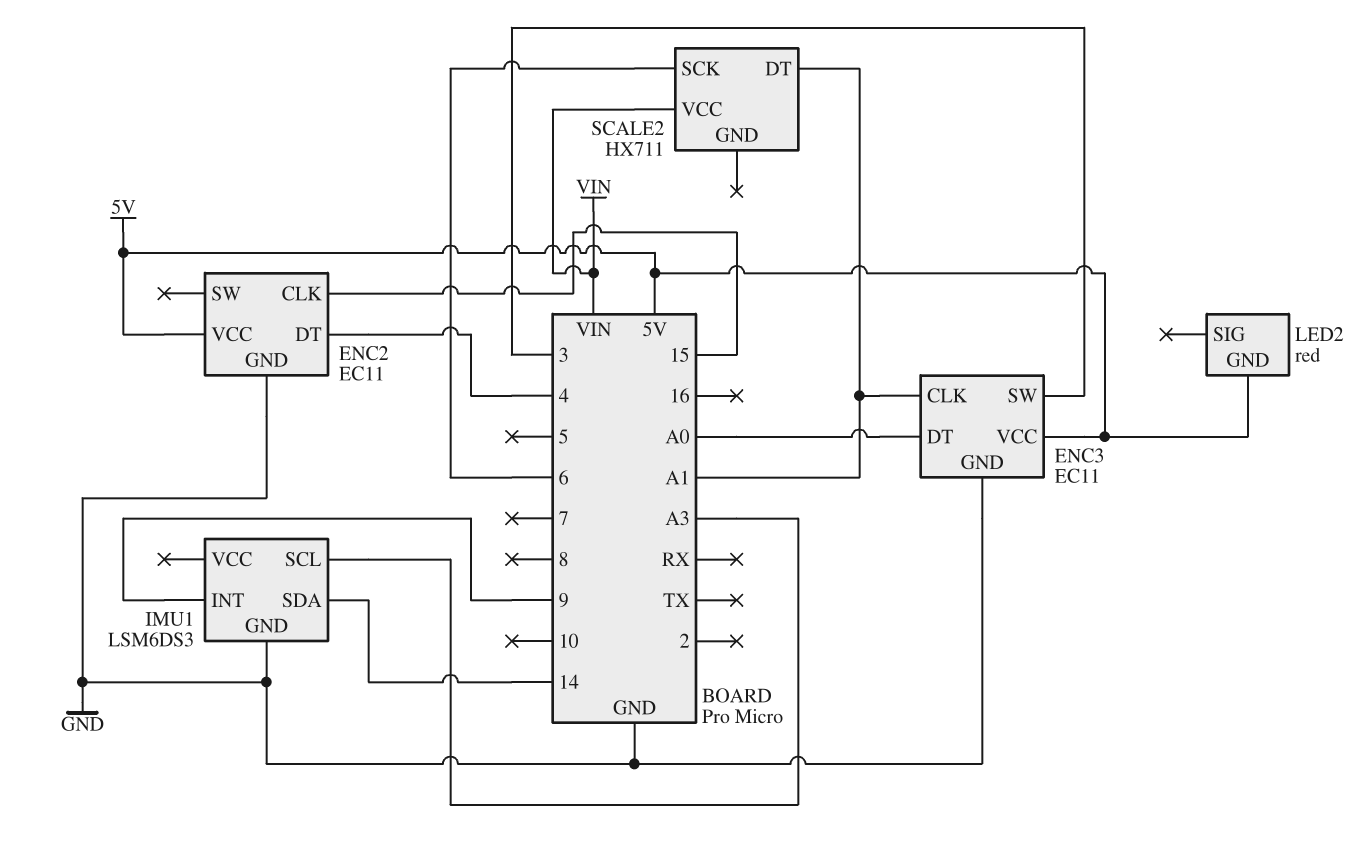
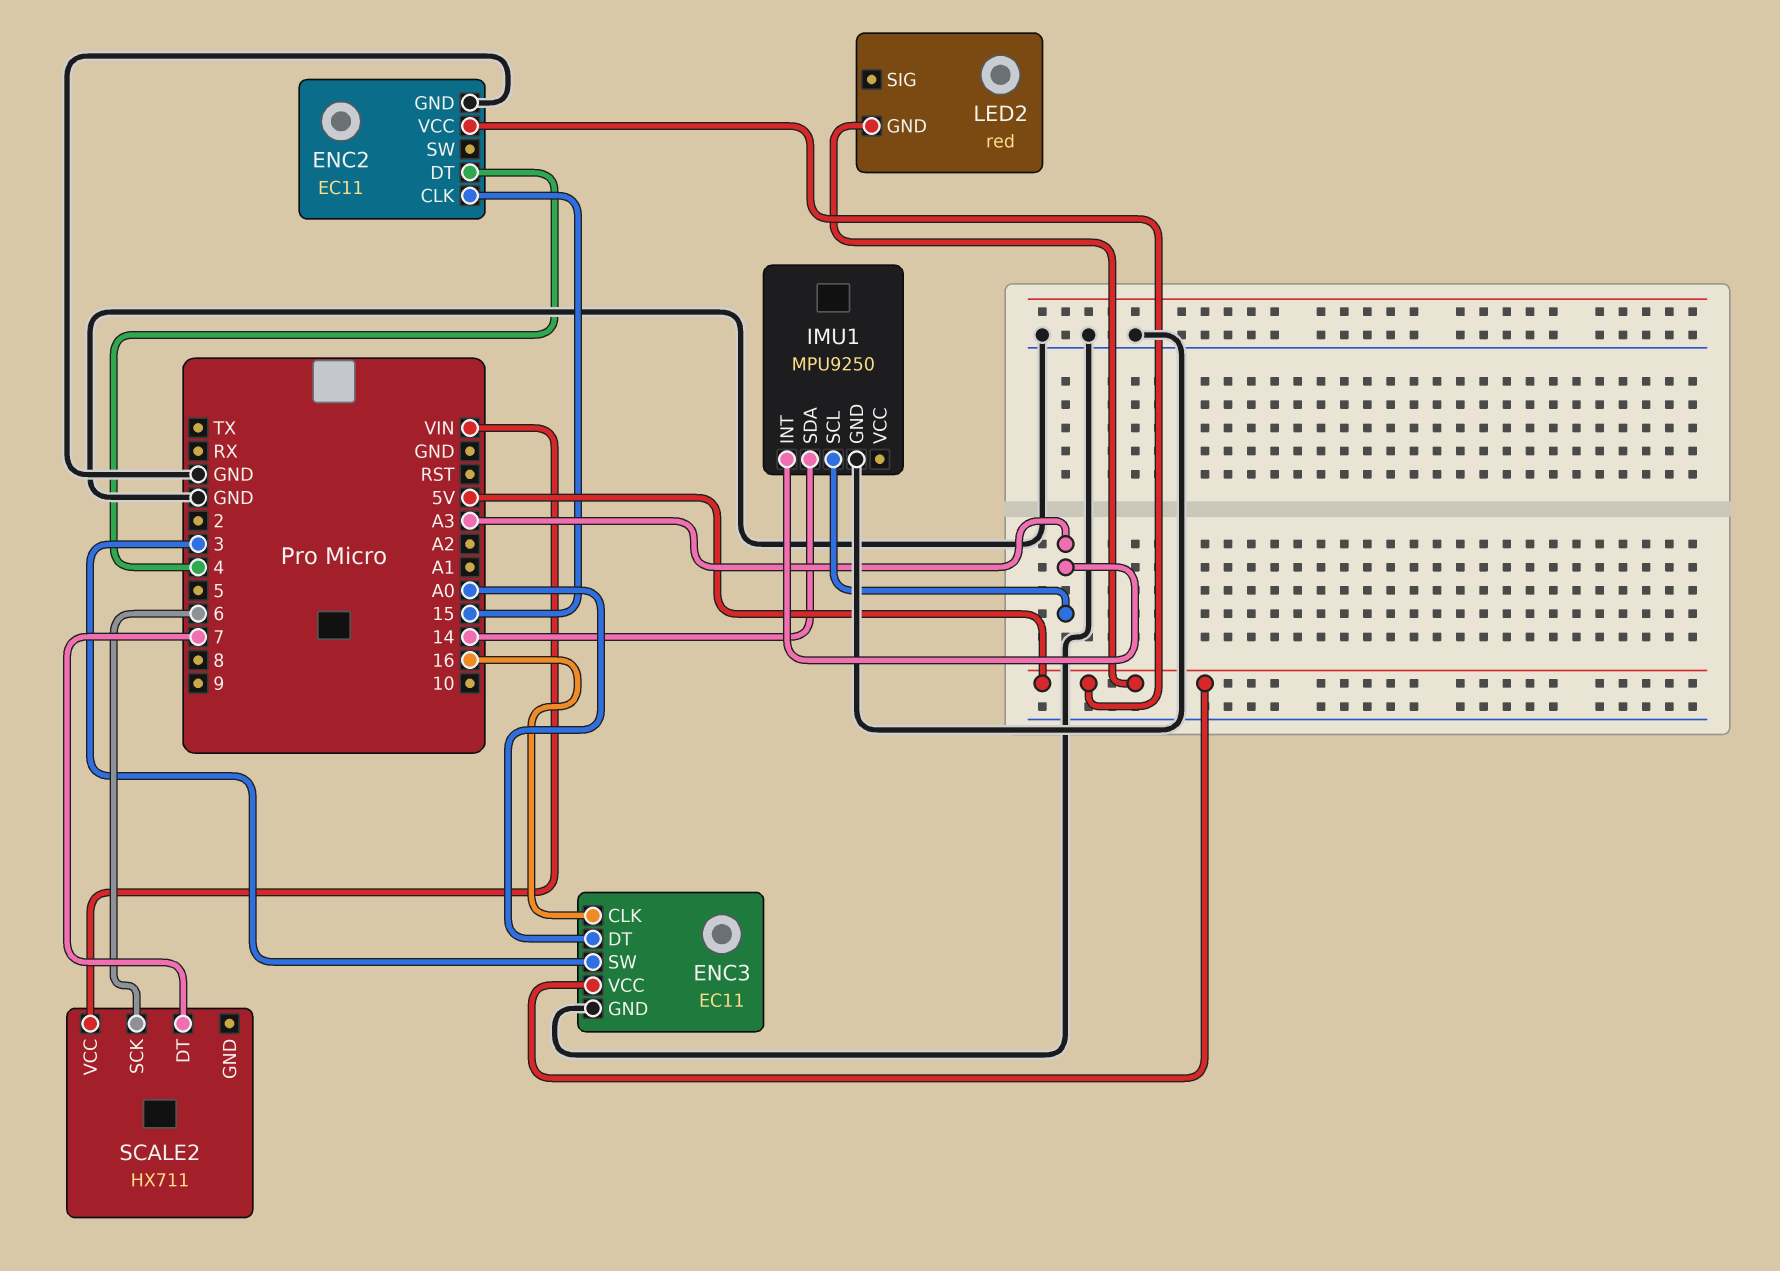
ENC3 pin CLK: A1 -> 16
IMU1: LSM6DS3 -> MPU9250
IMU1 pin INT: 9 -> A3
SCALE2 pin DT: A1 -> 7

